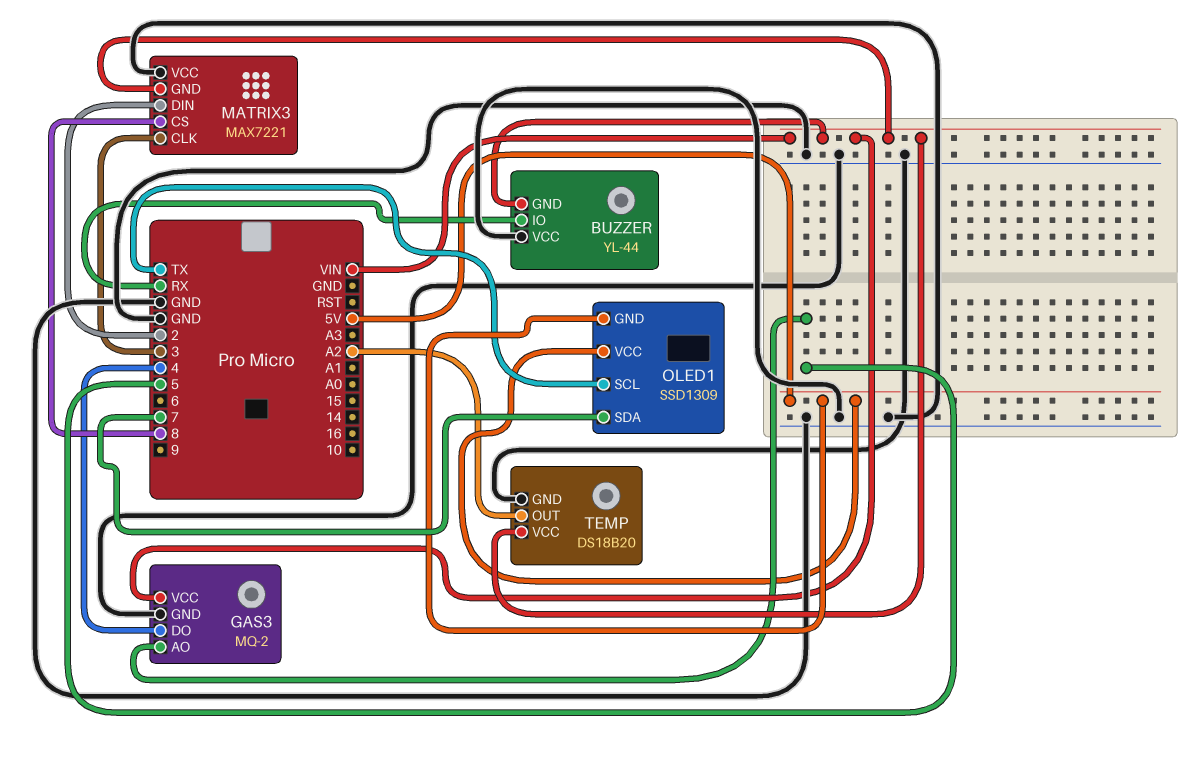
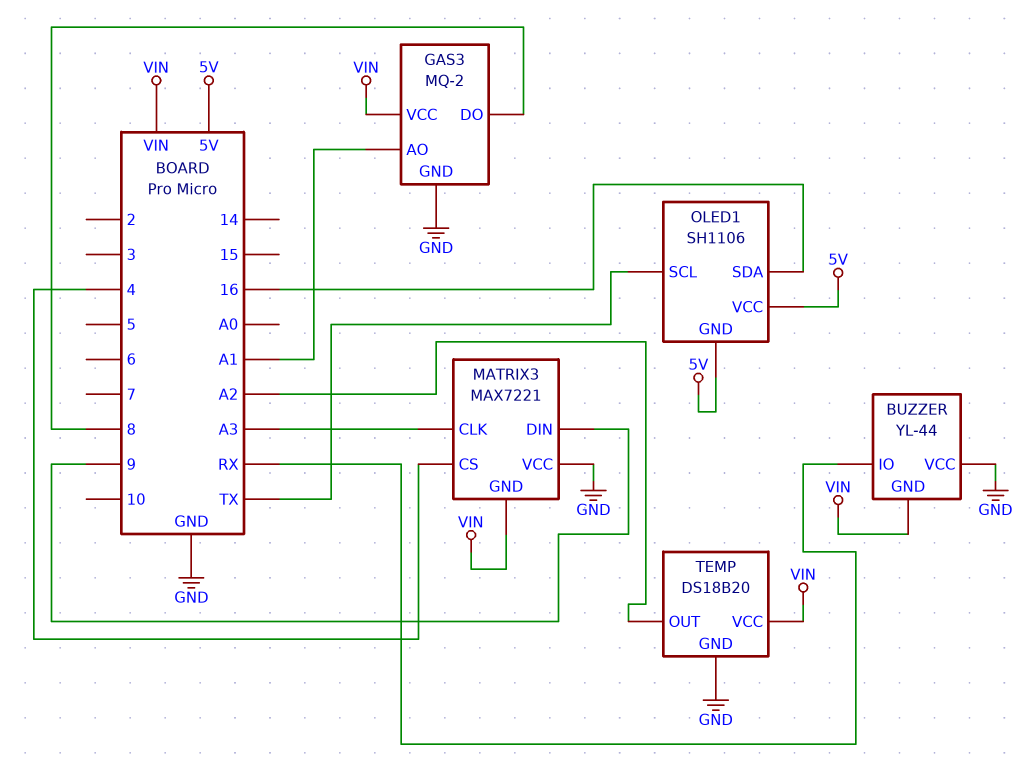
GAS3 pin AO: 5 -> A1
GAS3 pin DO: 4 -> 8
MATRIX3 pin CLK: 3 -> A3
MATRIX3 pin CS: 8 -> 4
MATRIX3 pin DIN: 2 -> 9
OLED1: SSD1309 -> SH1106
OLED1 pin SDA: 7 -> 16

